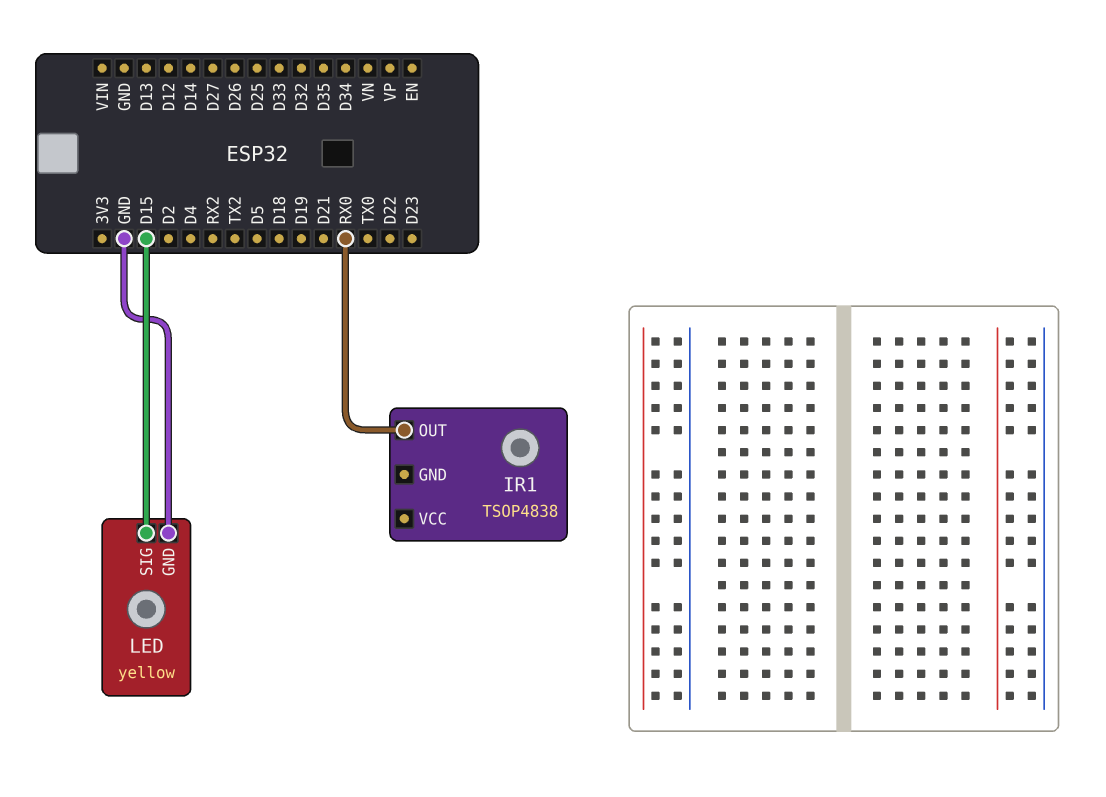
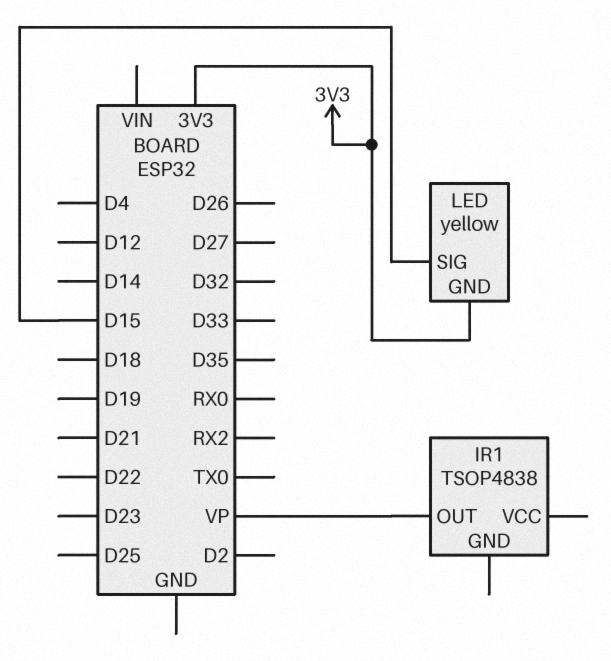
IR1 pin OUT: RX0 -> VP
LED pin GND: GND -> 3V3

